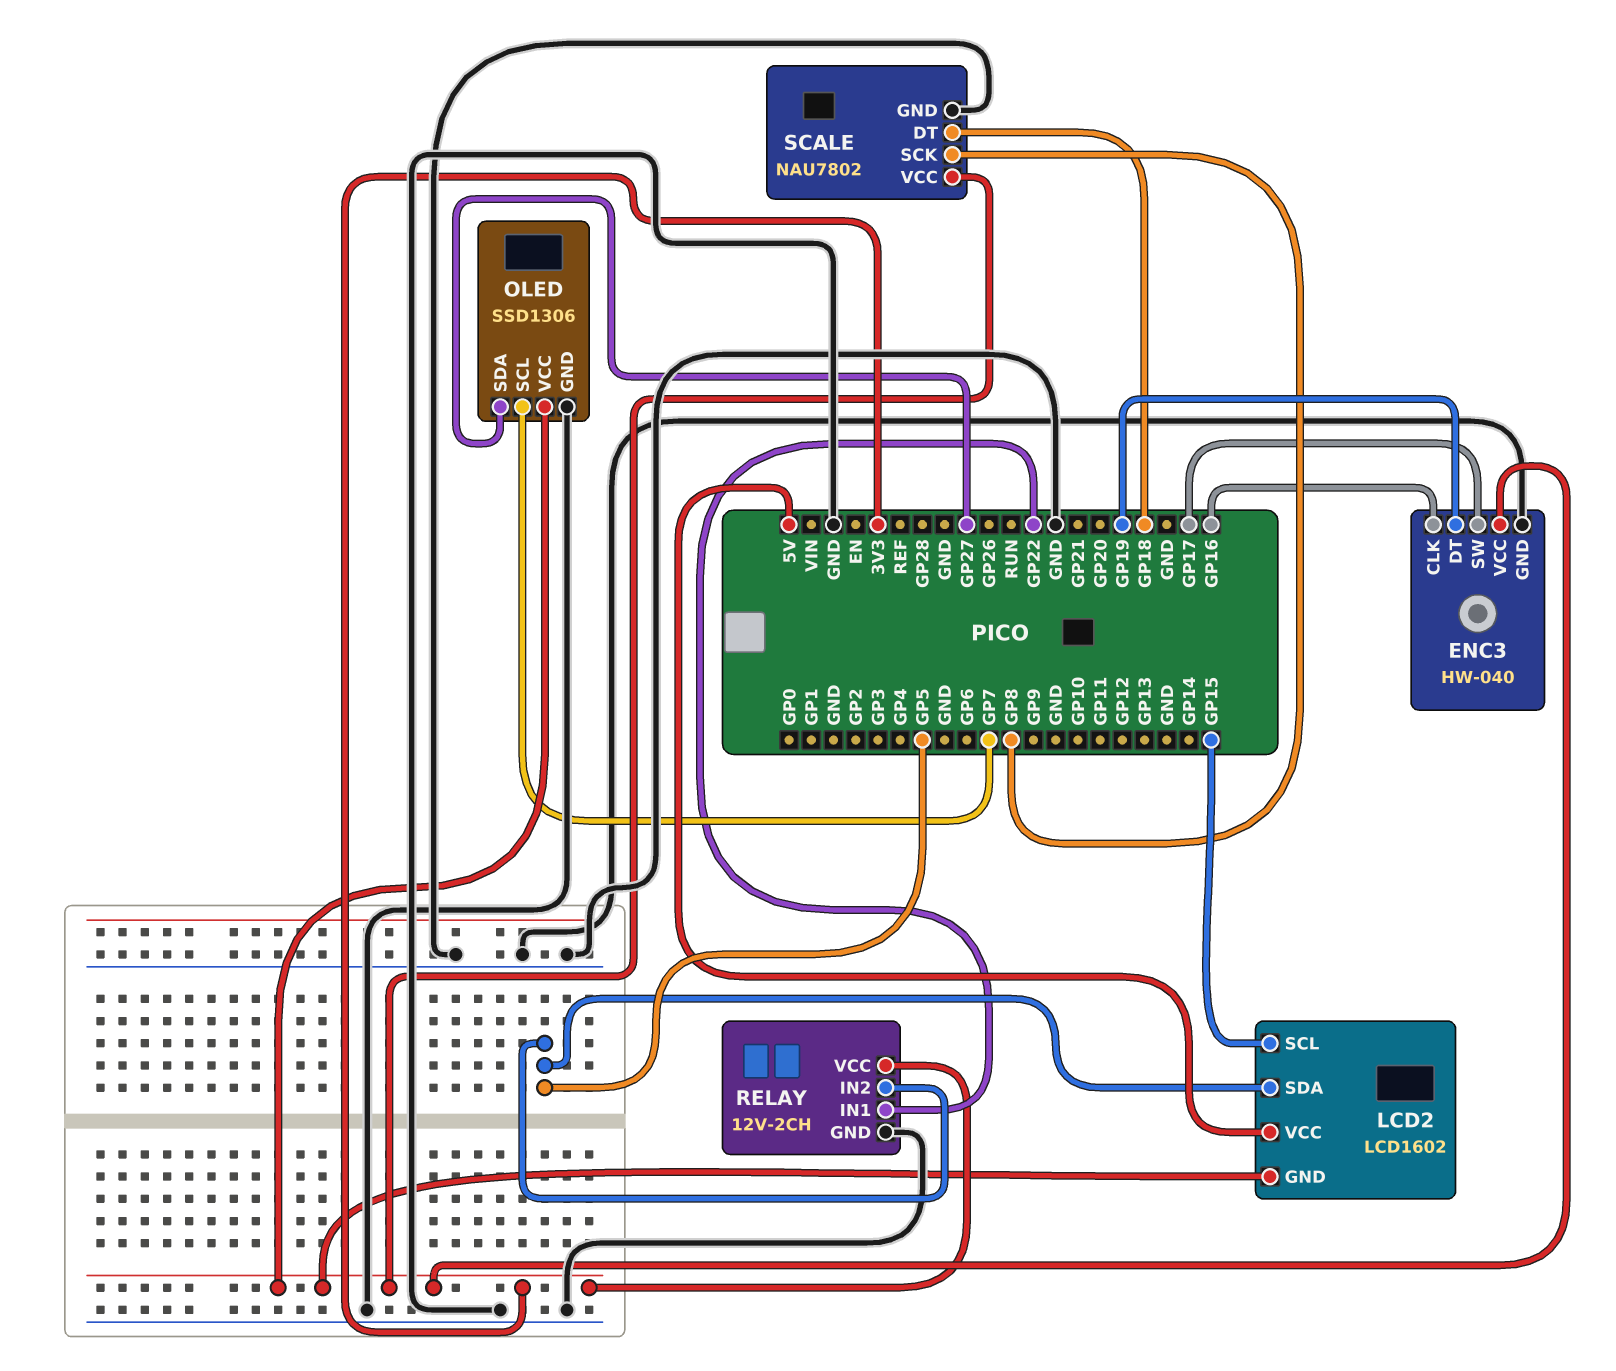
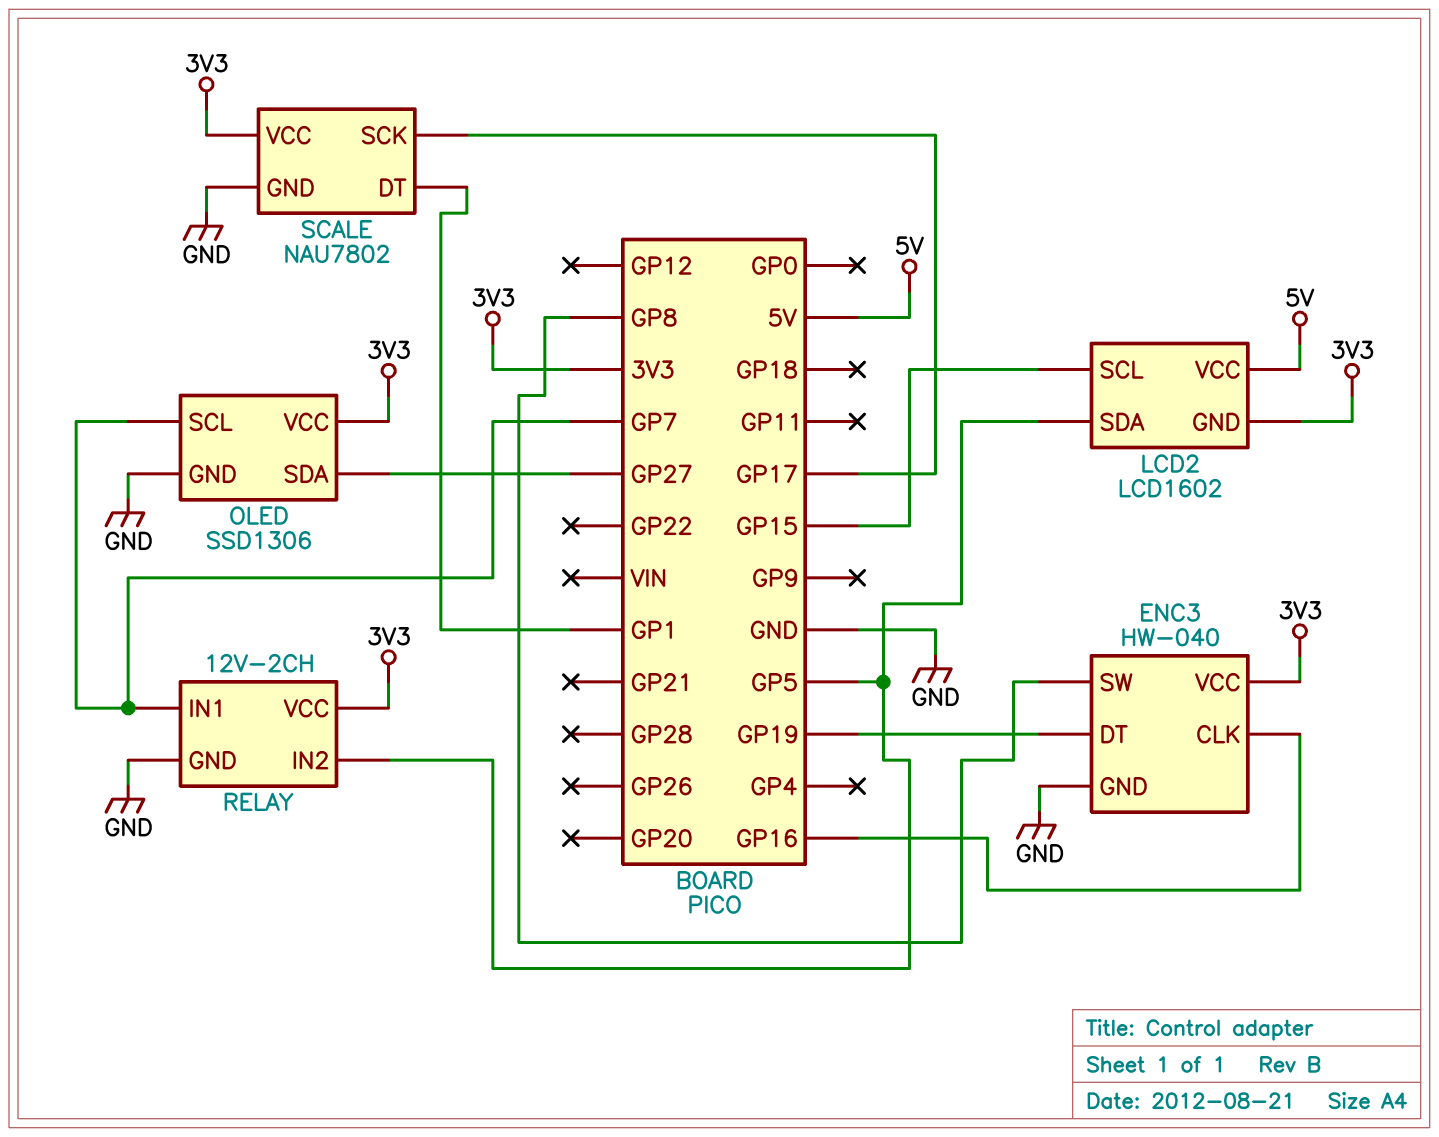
ENC3 pin SW: GP17 -> GP8
RELAY pin IN1: GP22 -> GP7
SCALE pin DT: GP18 -> GP1
SCALE pin SCK: GP8 -> GP17

